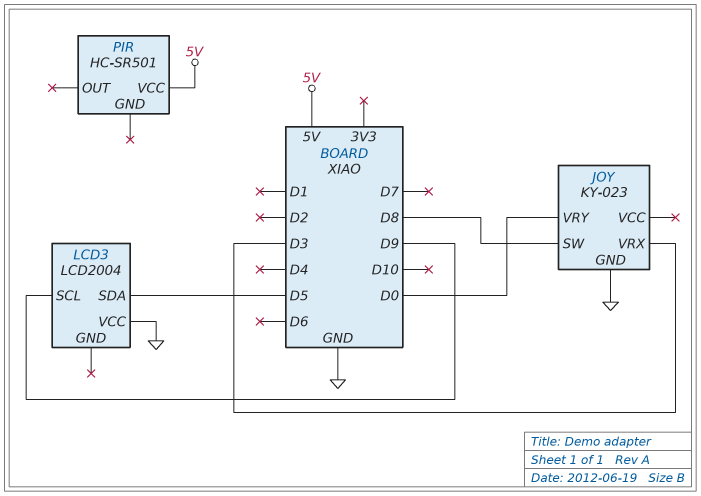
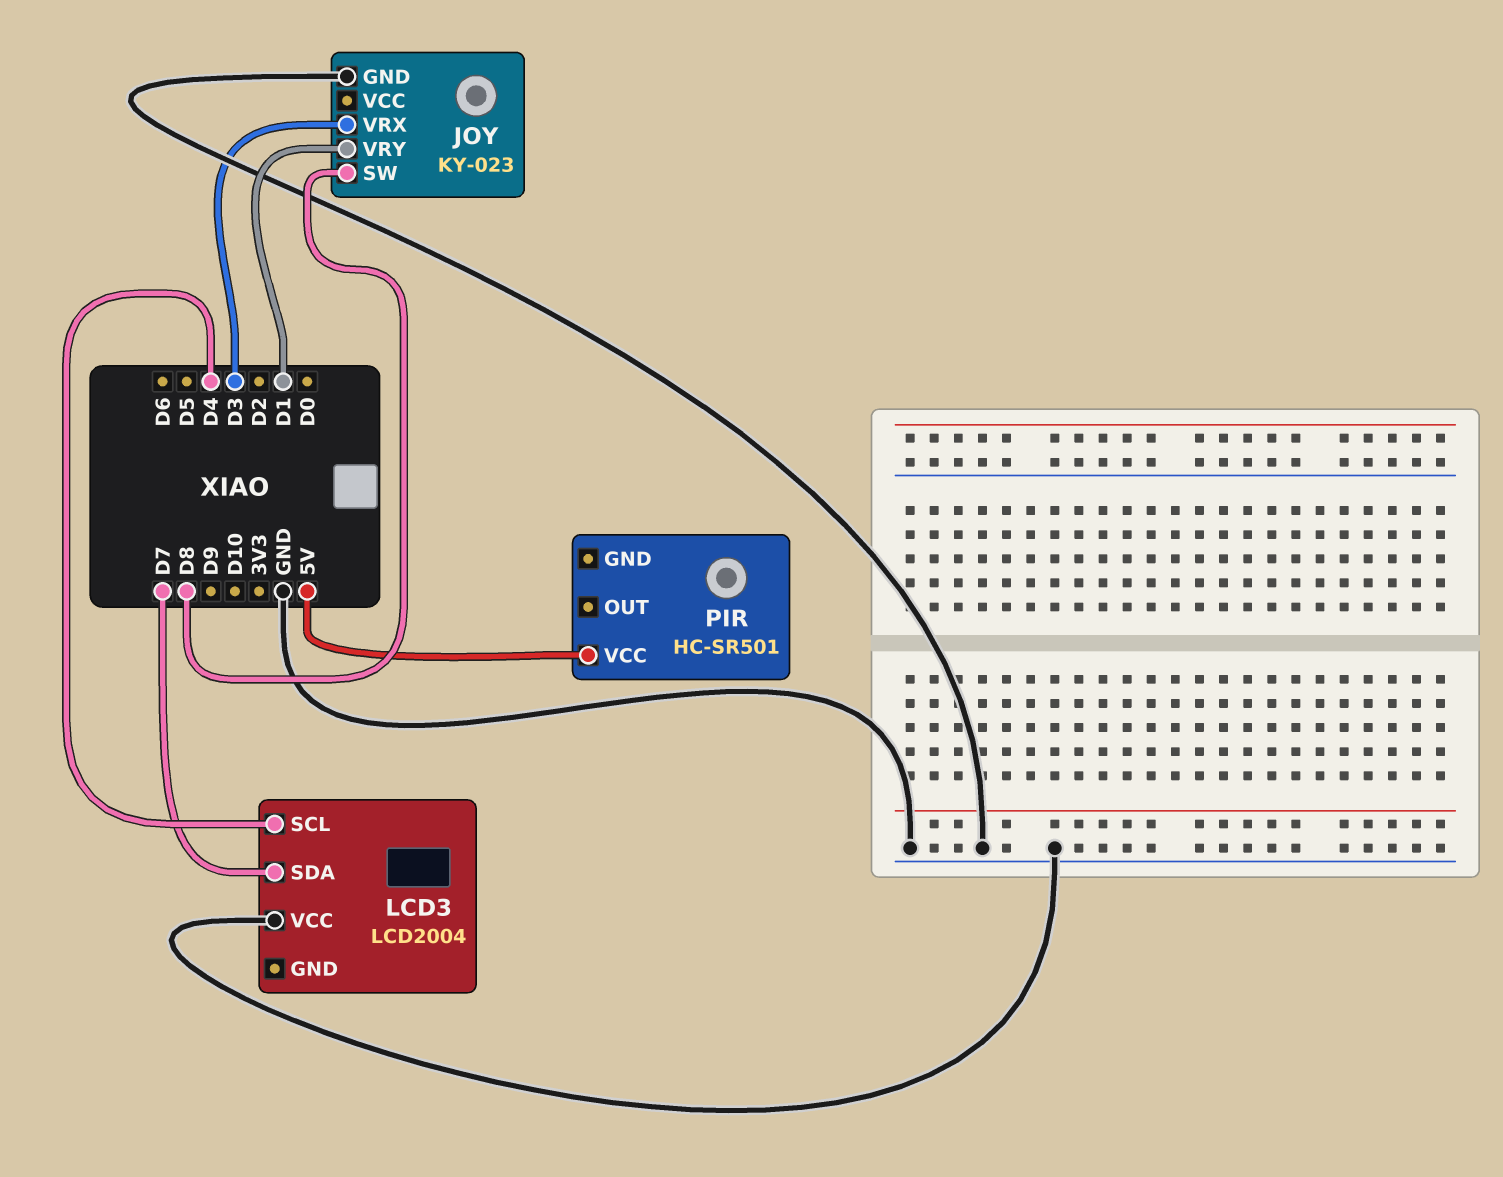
JOY pin VRY: D0 -> D1
LCD3 pin SCL: D9 -> D4
LCD3 pin SDA: D5 -> D7

